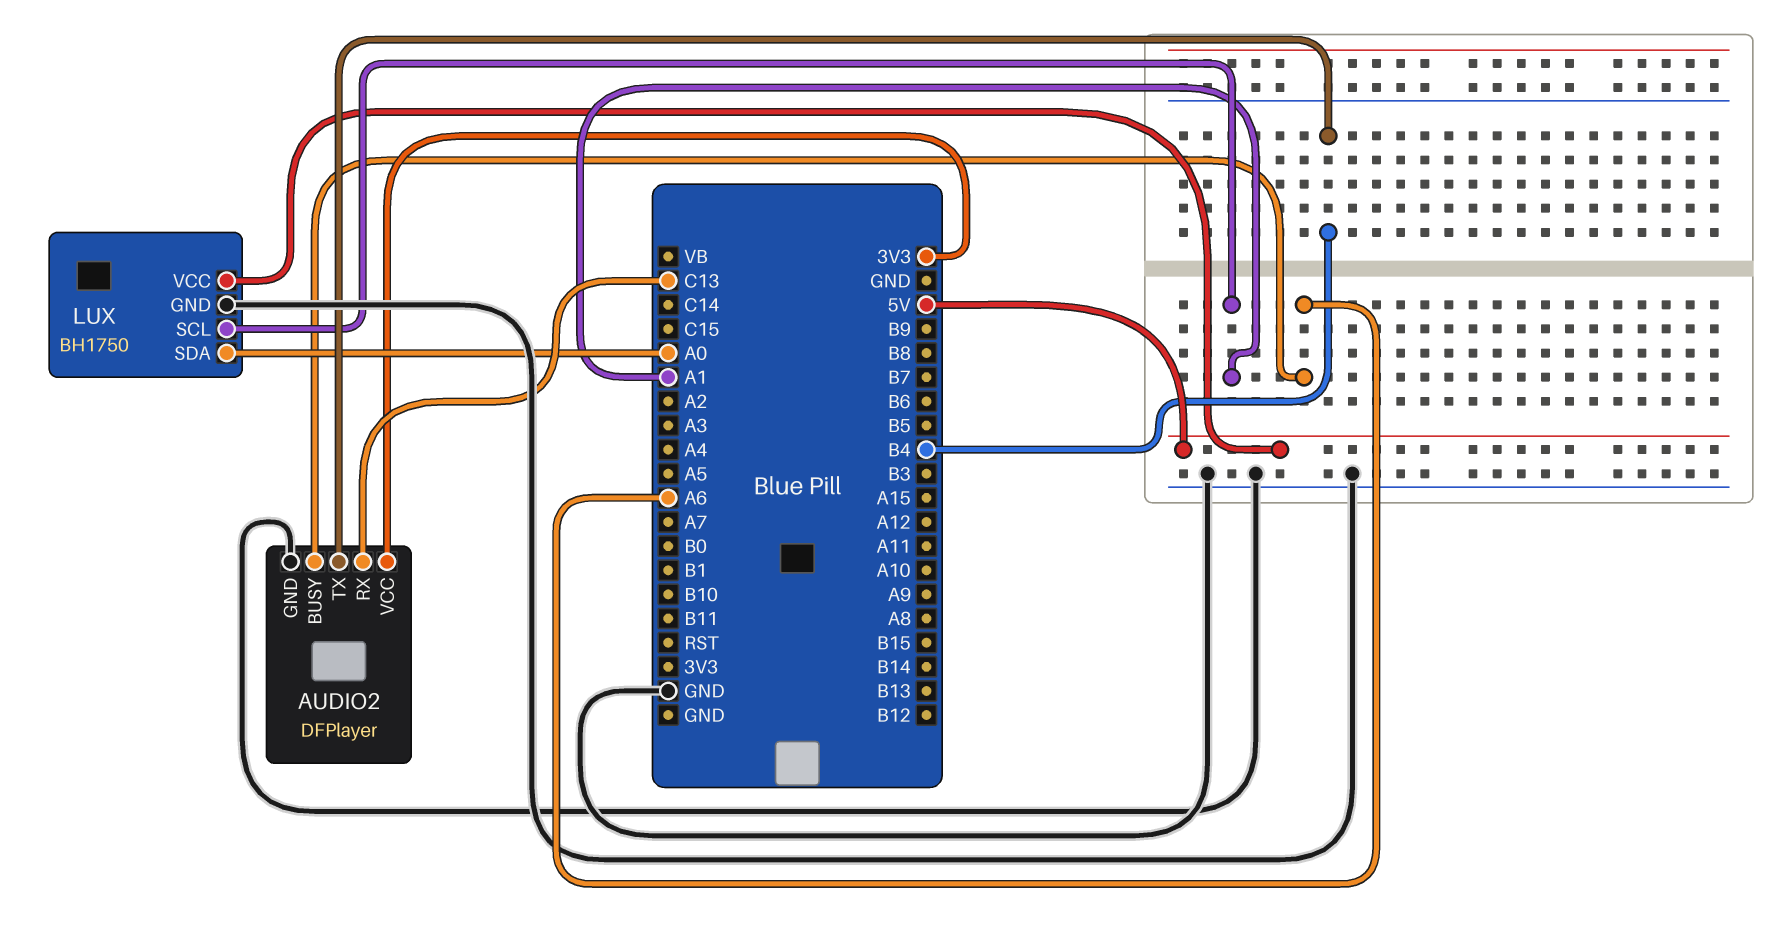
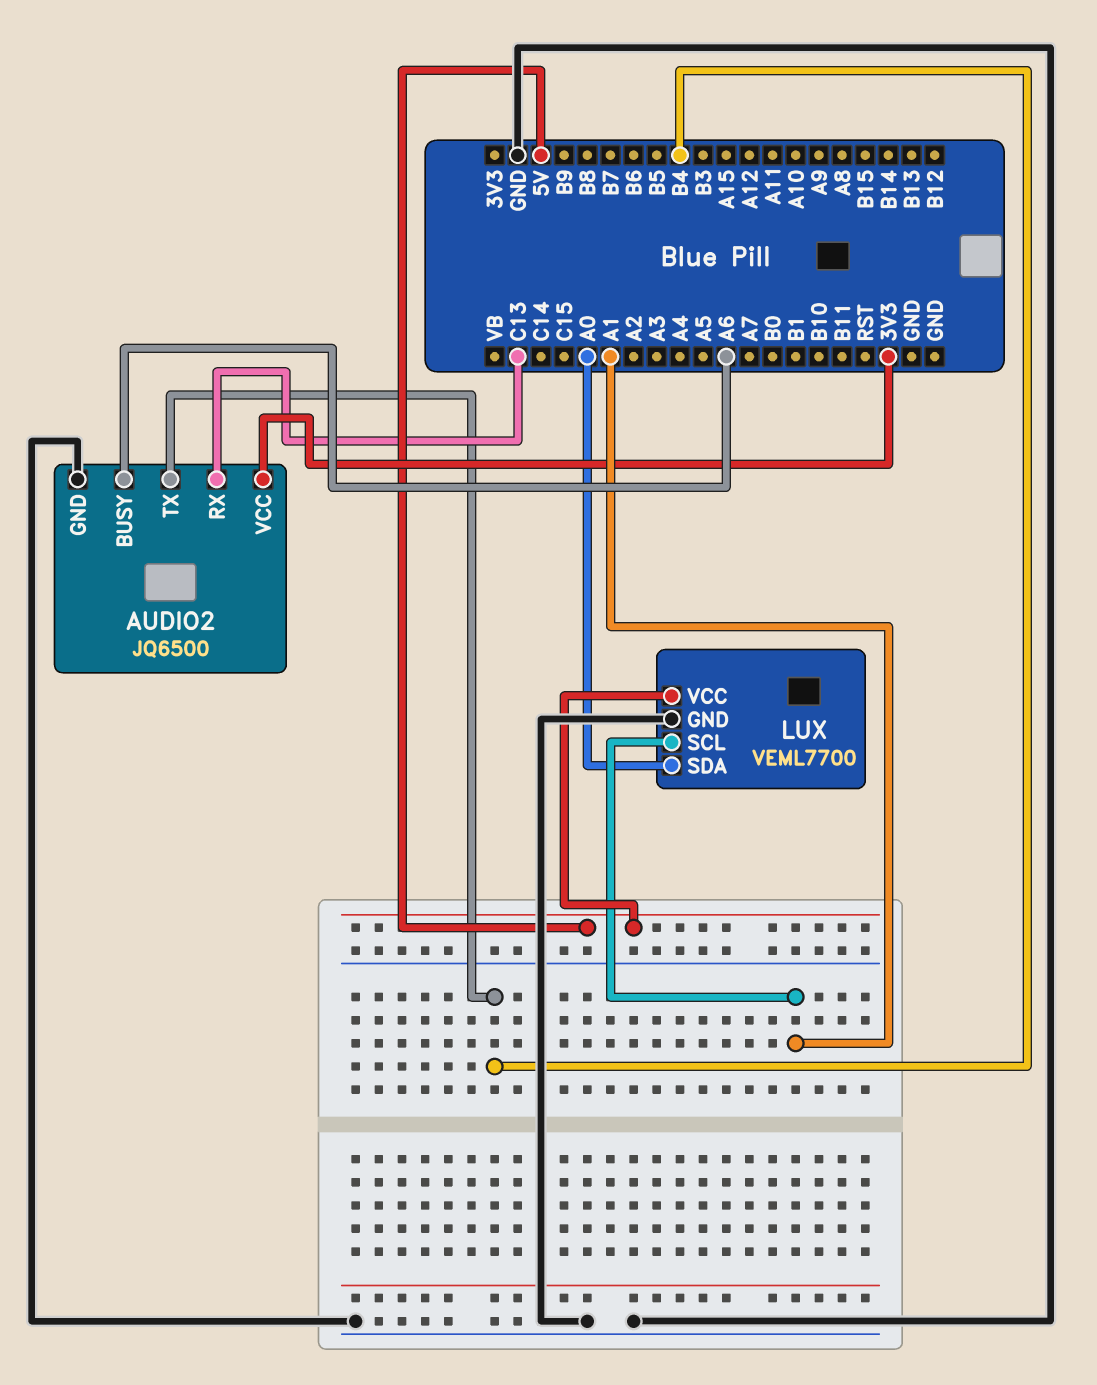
AUDIO2: DFPlayer -> JQ6500
LUX: BH1750 -> VEML7700

